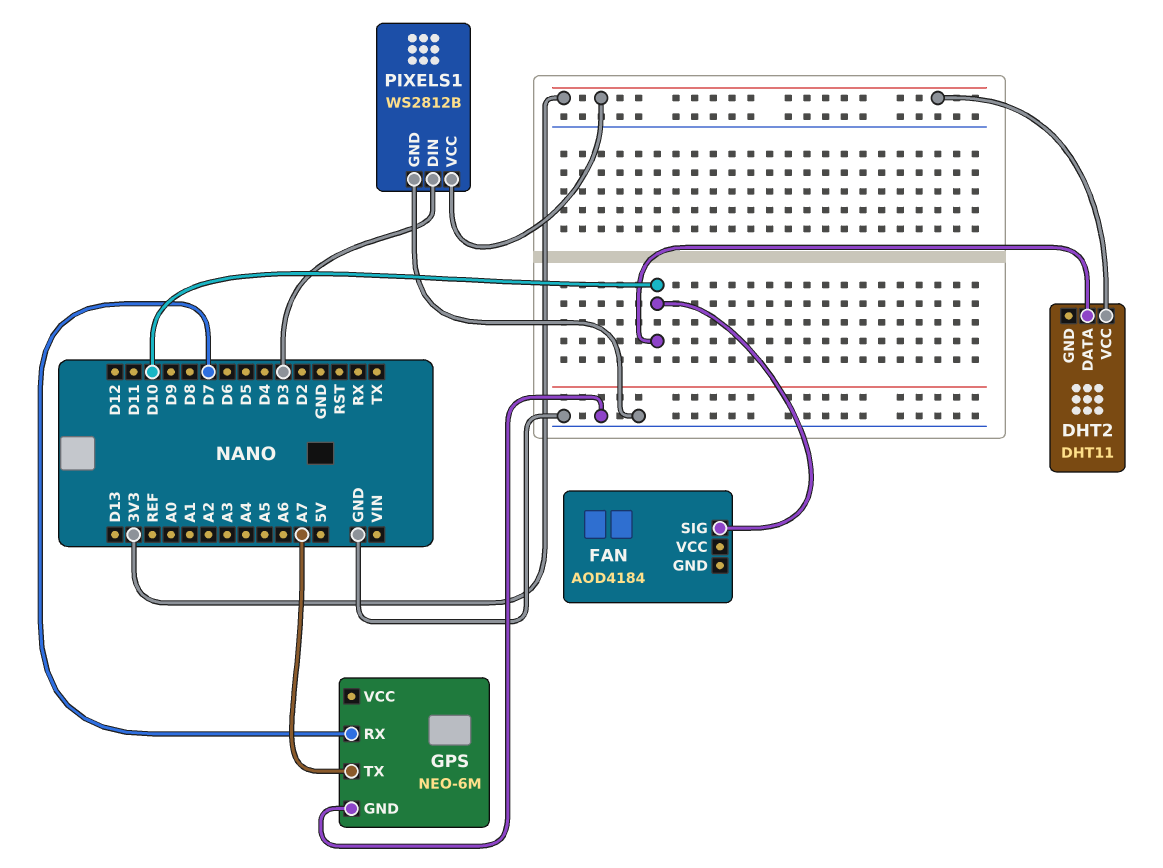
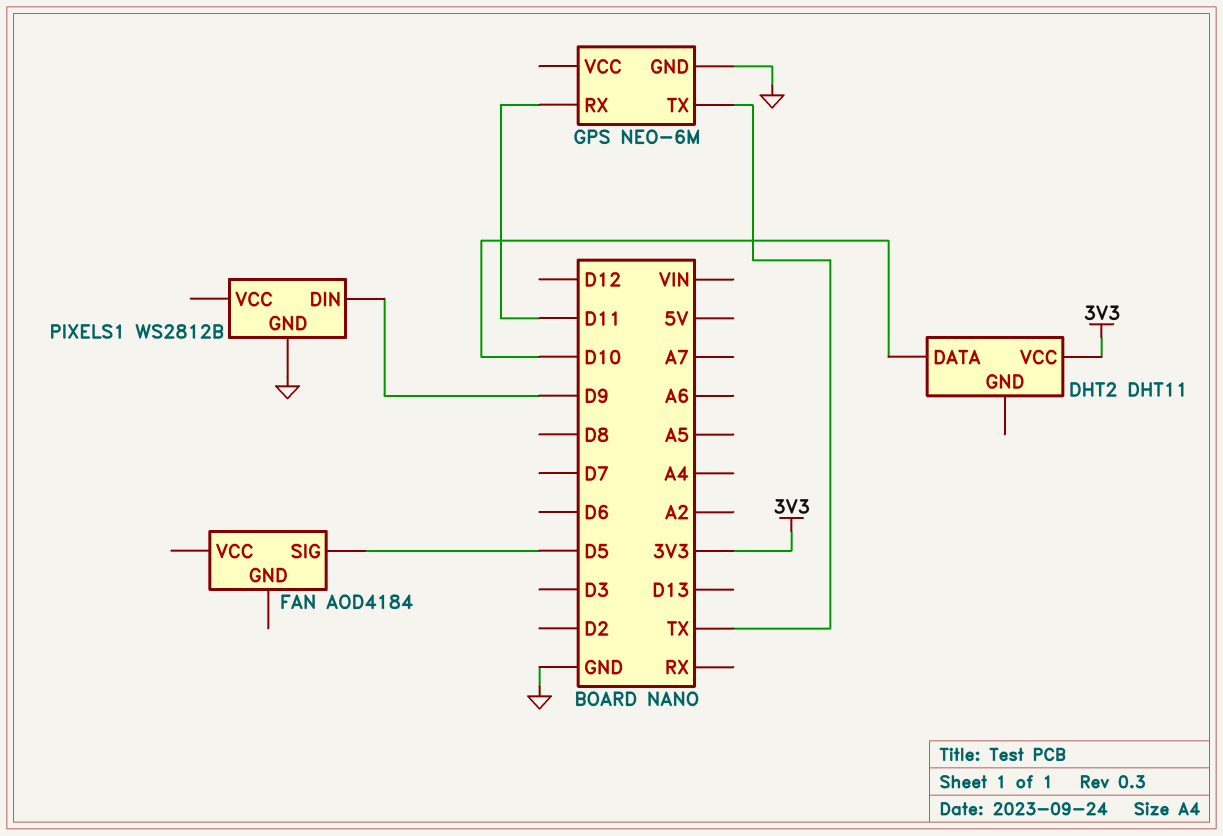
FAN pin SIG: D10 -> D5
GPS pin RX: D7 -> D11
GPS pin TX: A7 -> TX
PIXELS1 pin DIN: D3 -> D9
PIXELS1 pin VCC: 3V3 -> none

